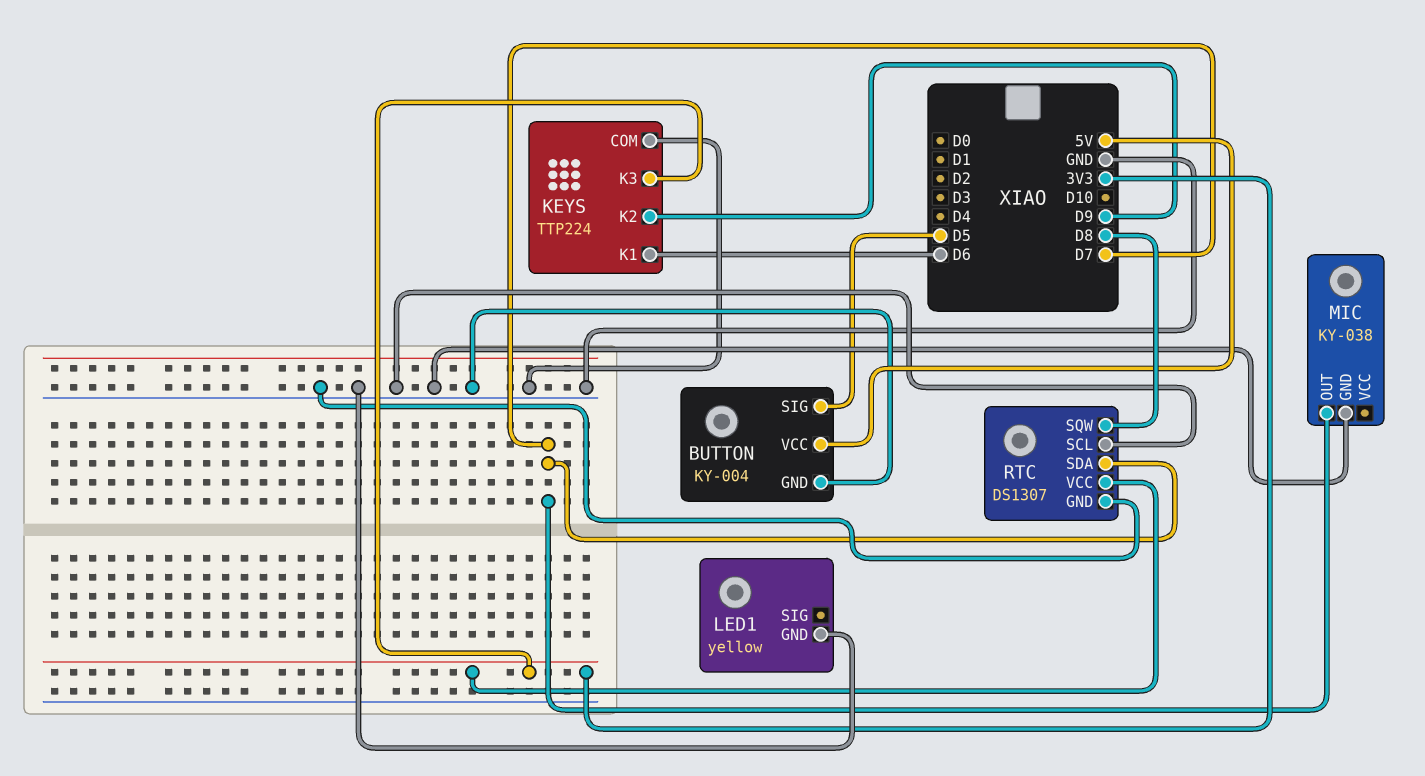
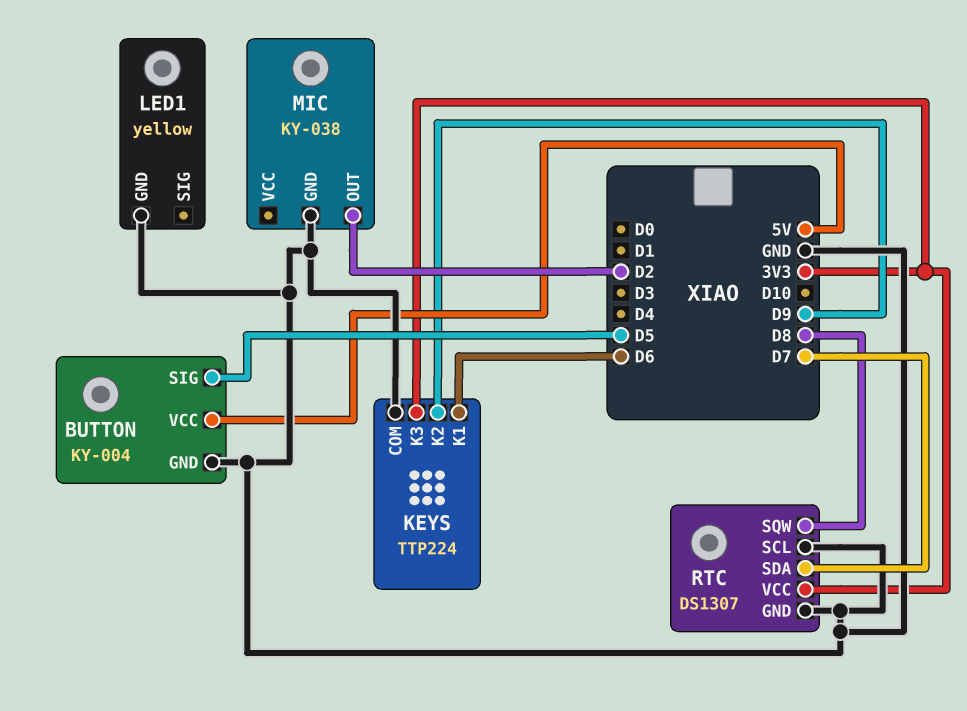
MIC pin OUT: D7 -> D2

